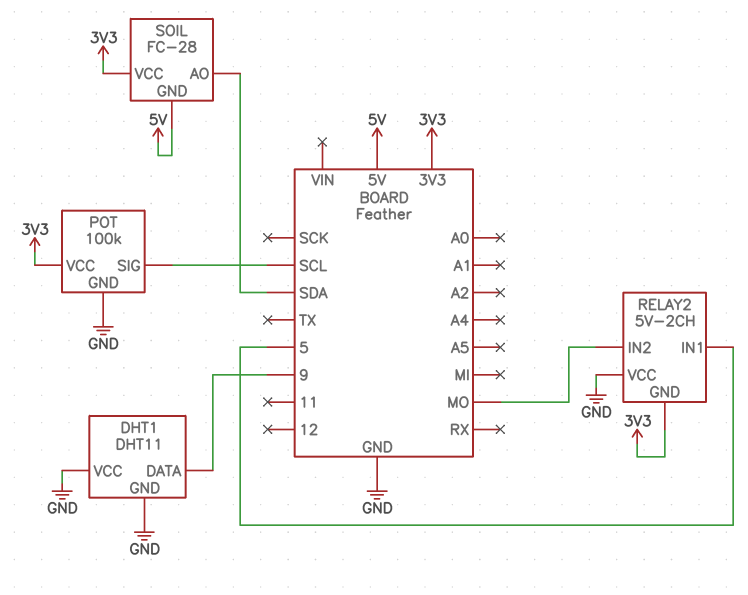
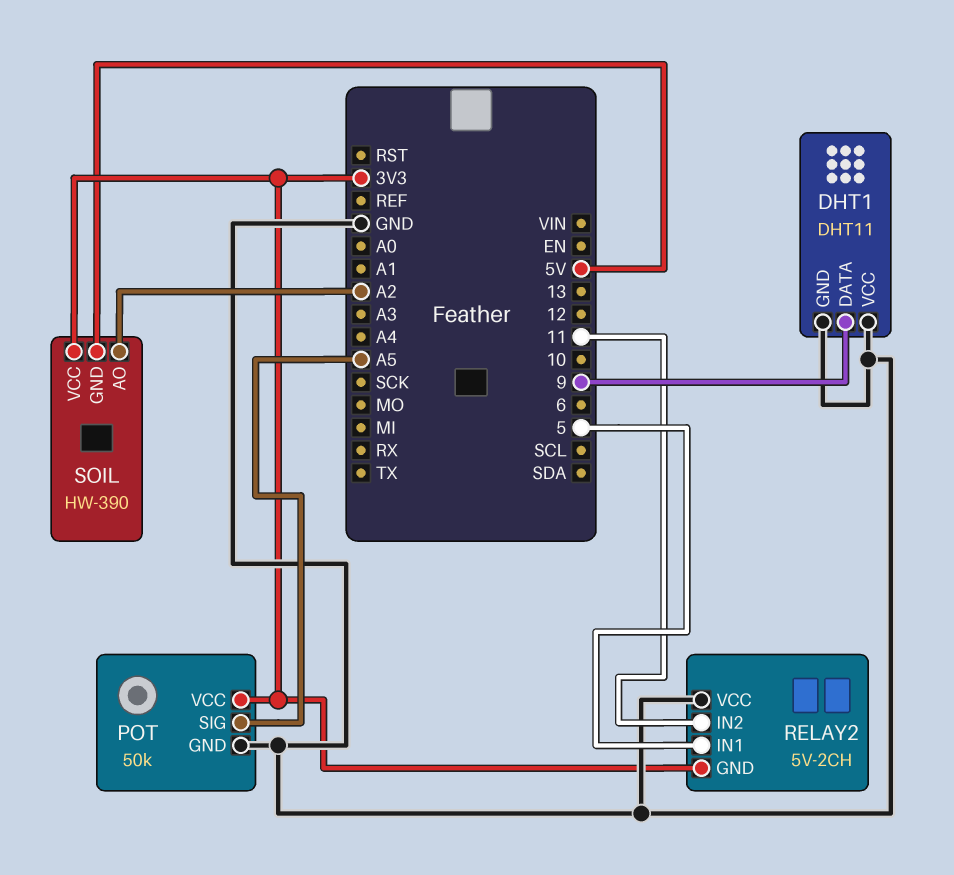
POT: 100k -> 50k
POT pin SIG: SCL -> A5
RELAY2 pin IN2: MO -> 11
SOIL: FC-28 -> HW-390
SOIL pin AO: SDA -> A2

